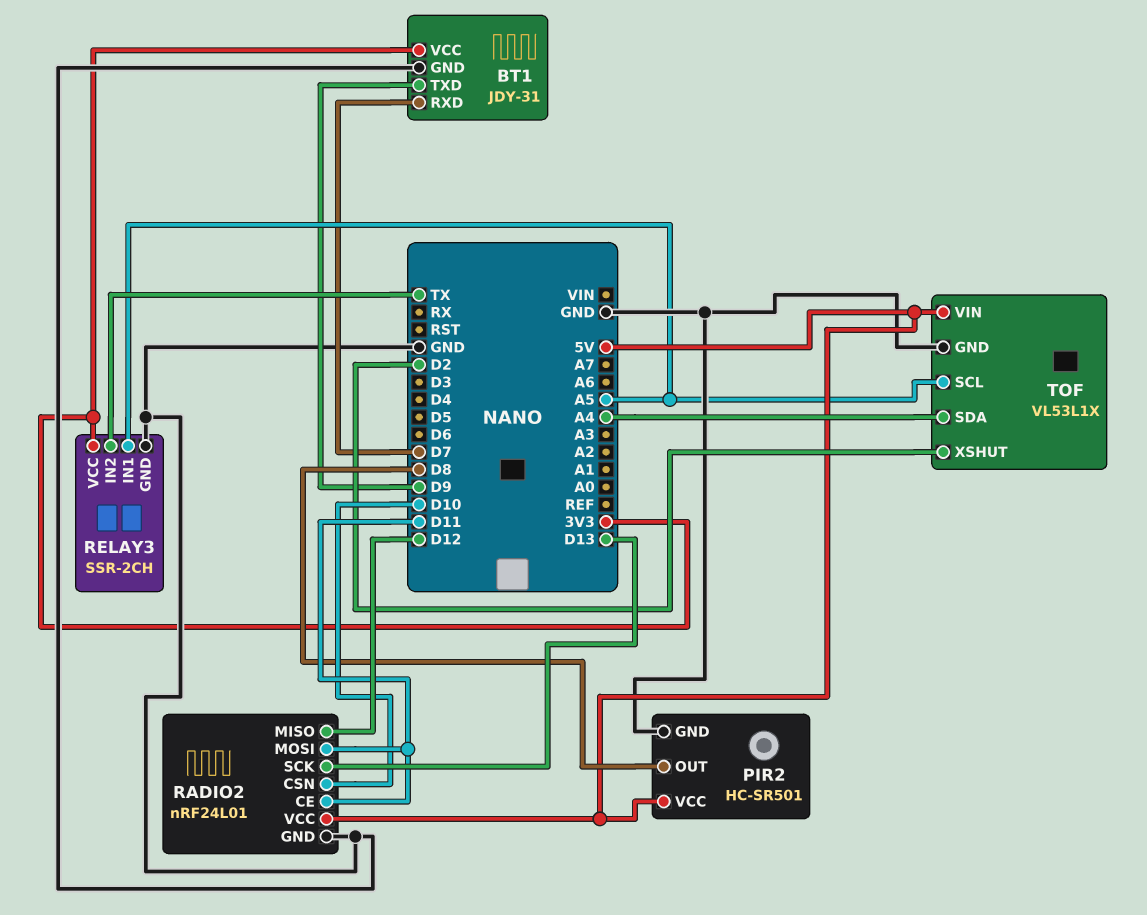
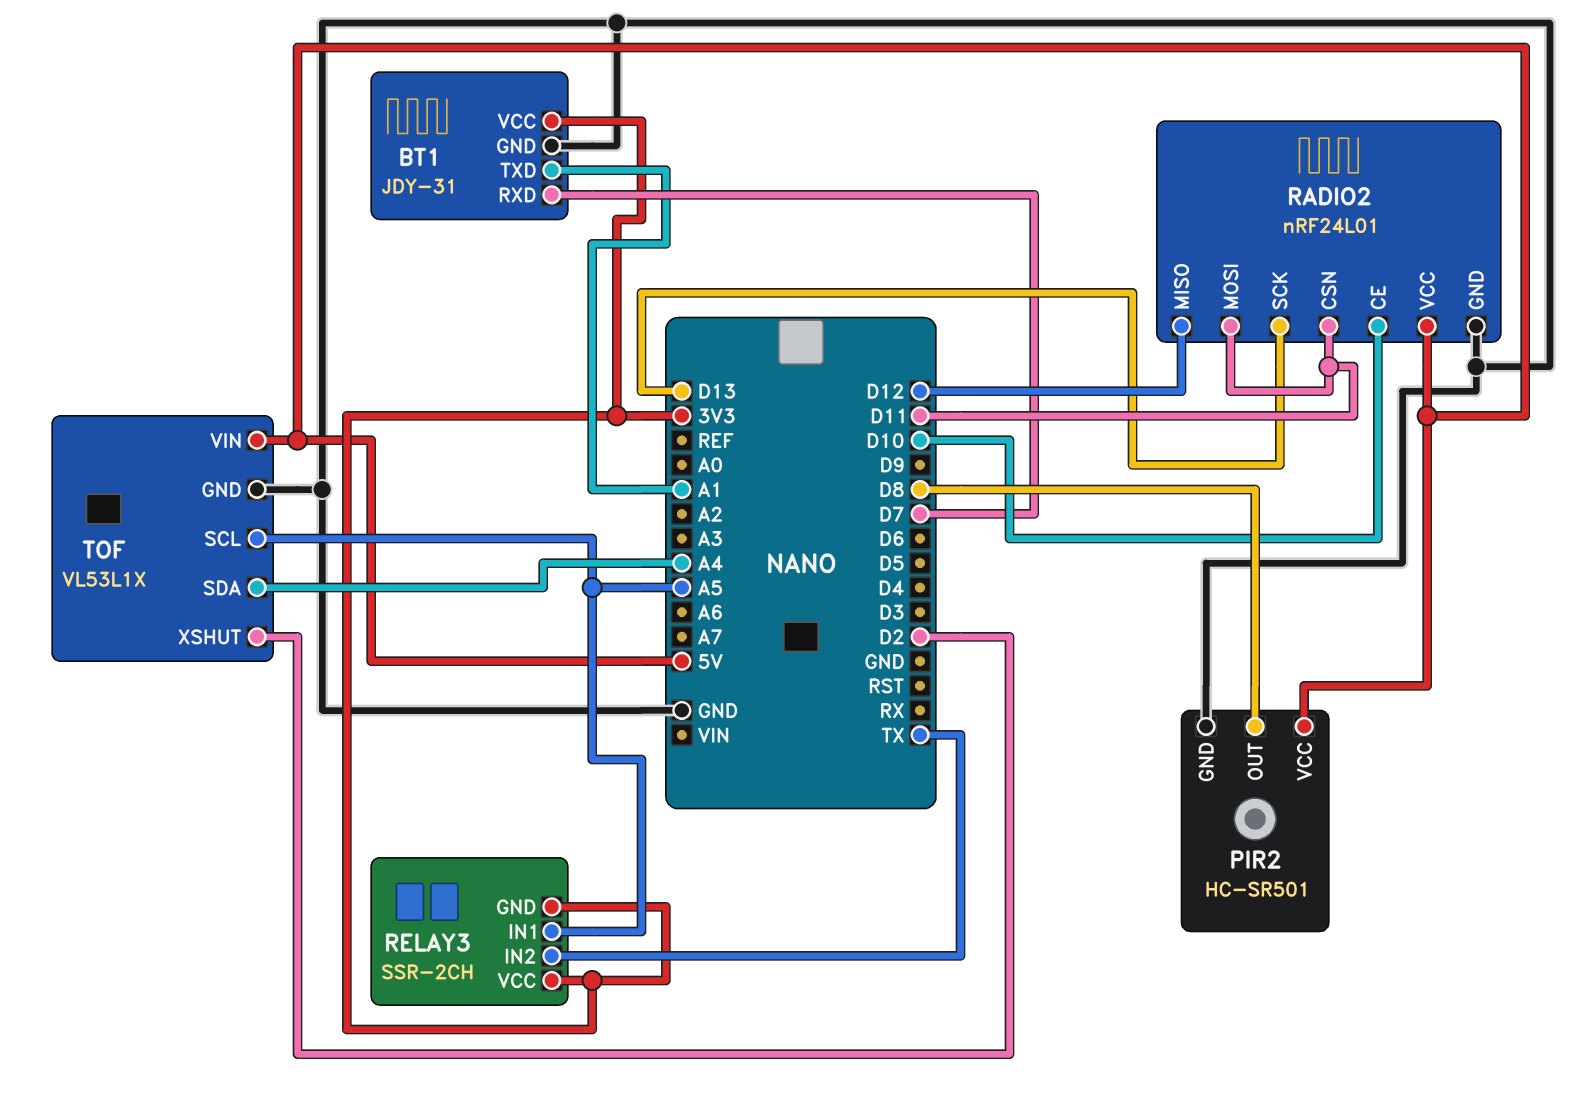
BT1 pin TXD: D9 -> A1
RADIO2 pin CE: D11 -> D10
RADIO2 pin CSN: D10 -> D11
RELAY3 pin GND: GND -> 3V3

